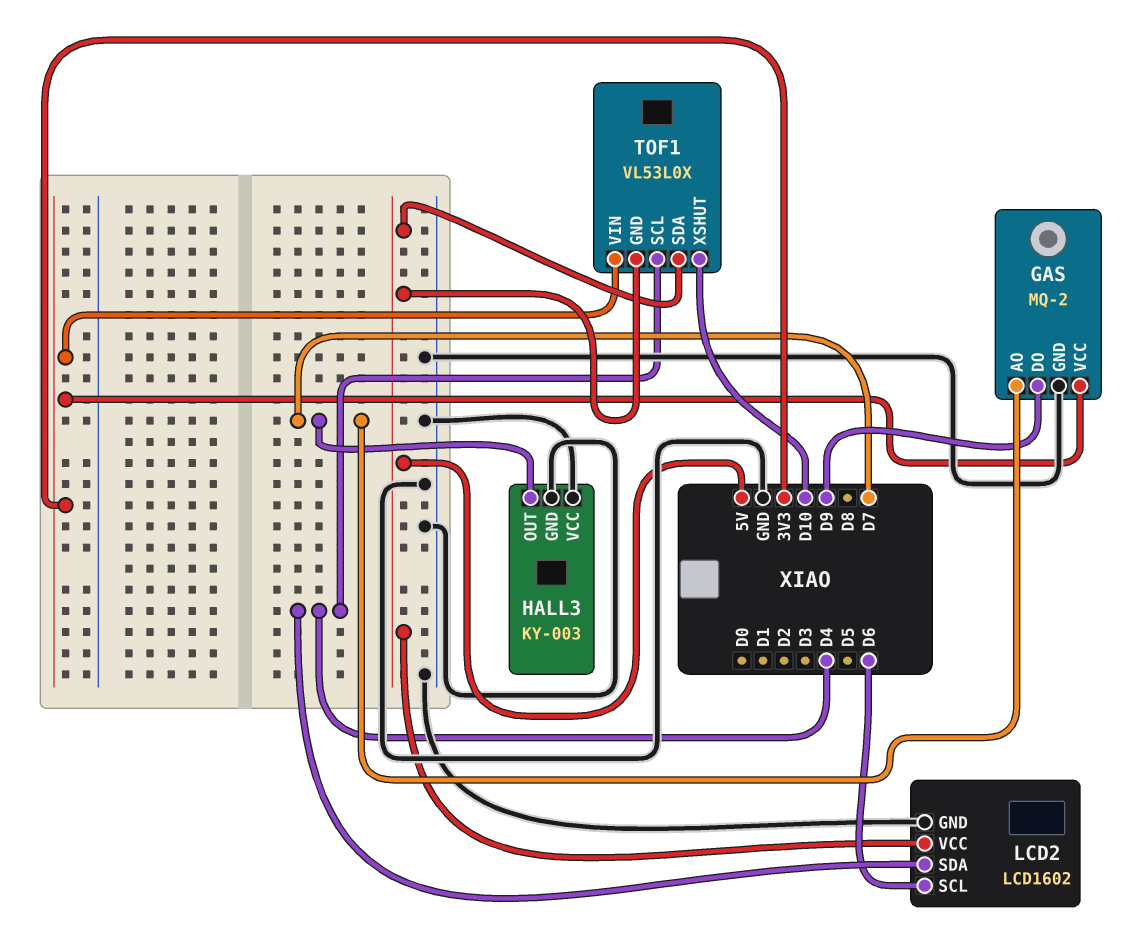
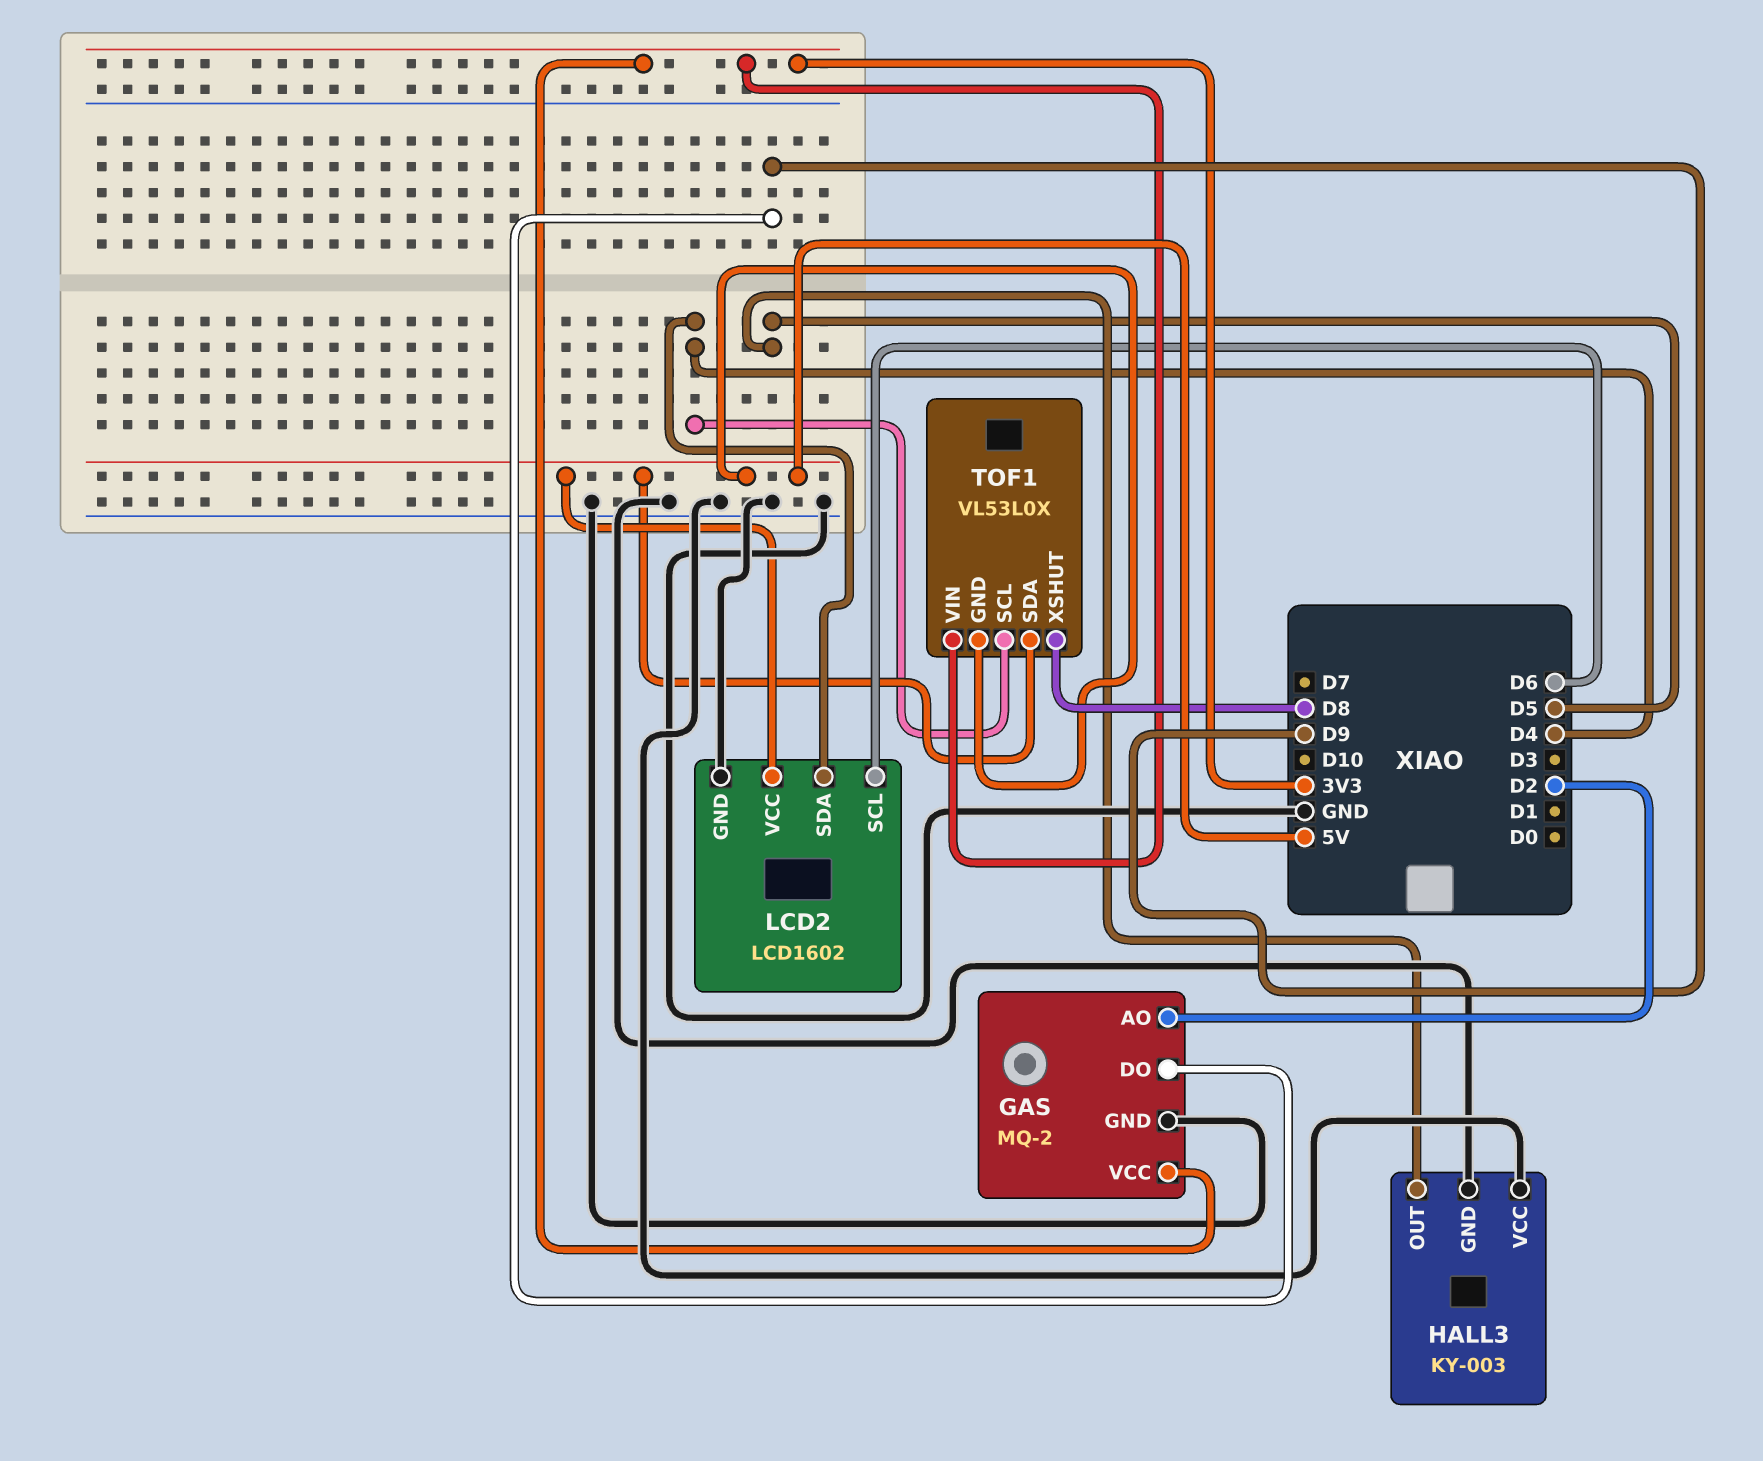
GAS pin AO: D7 -> D2
HALL3 pin OUT: D7 -> D5
TOF1 pin XSHUT: D10 -> D8

